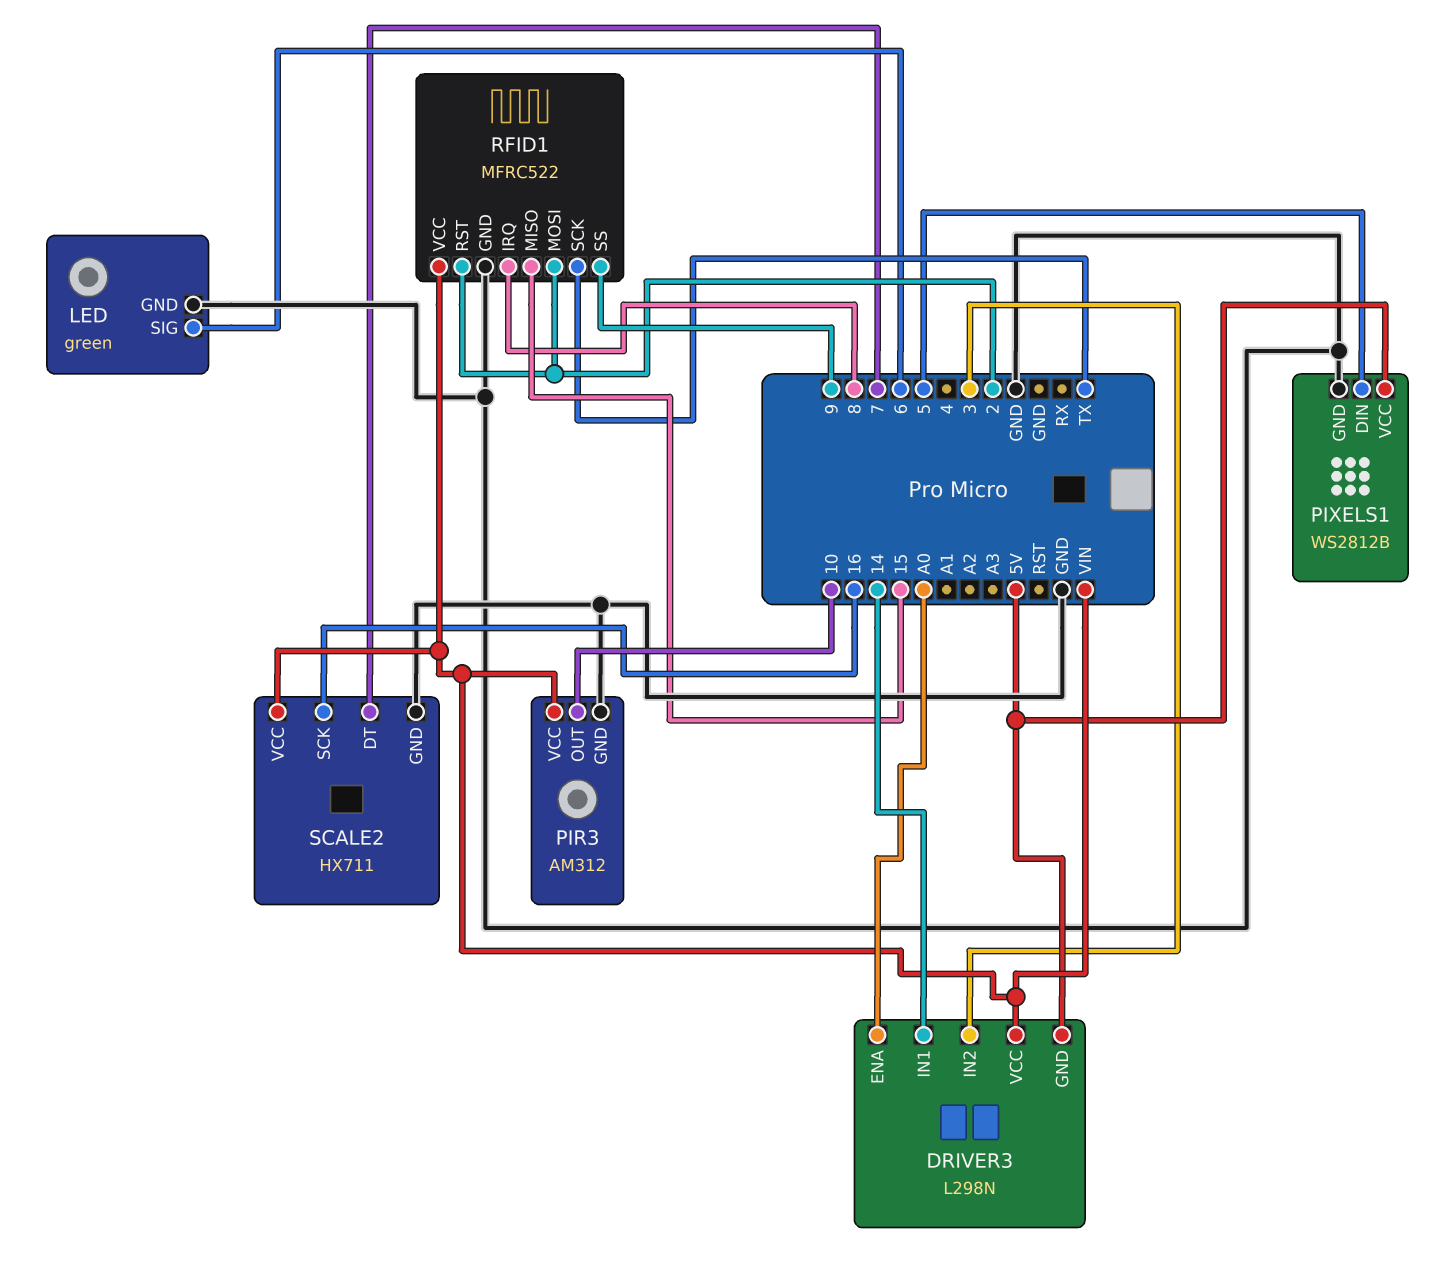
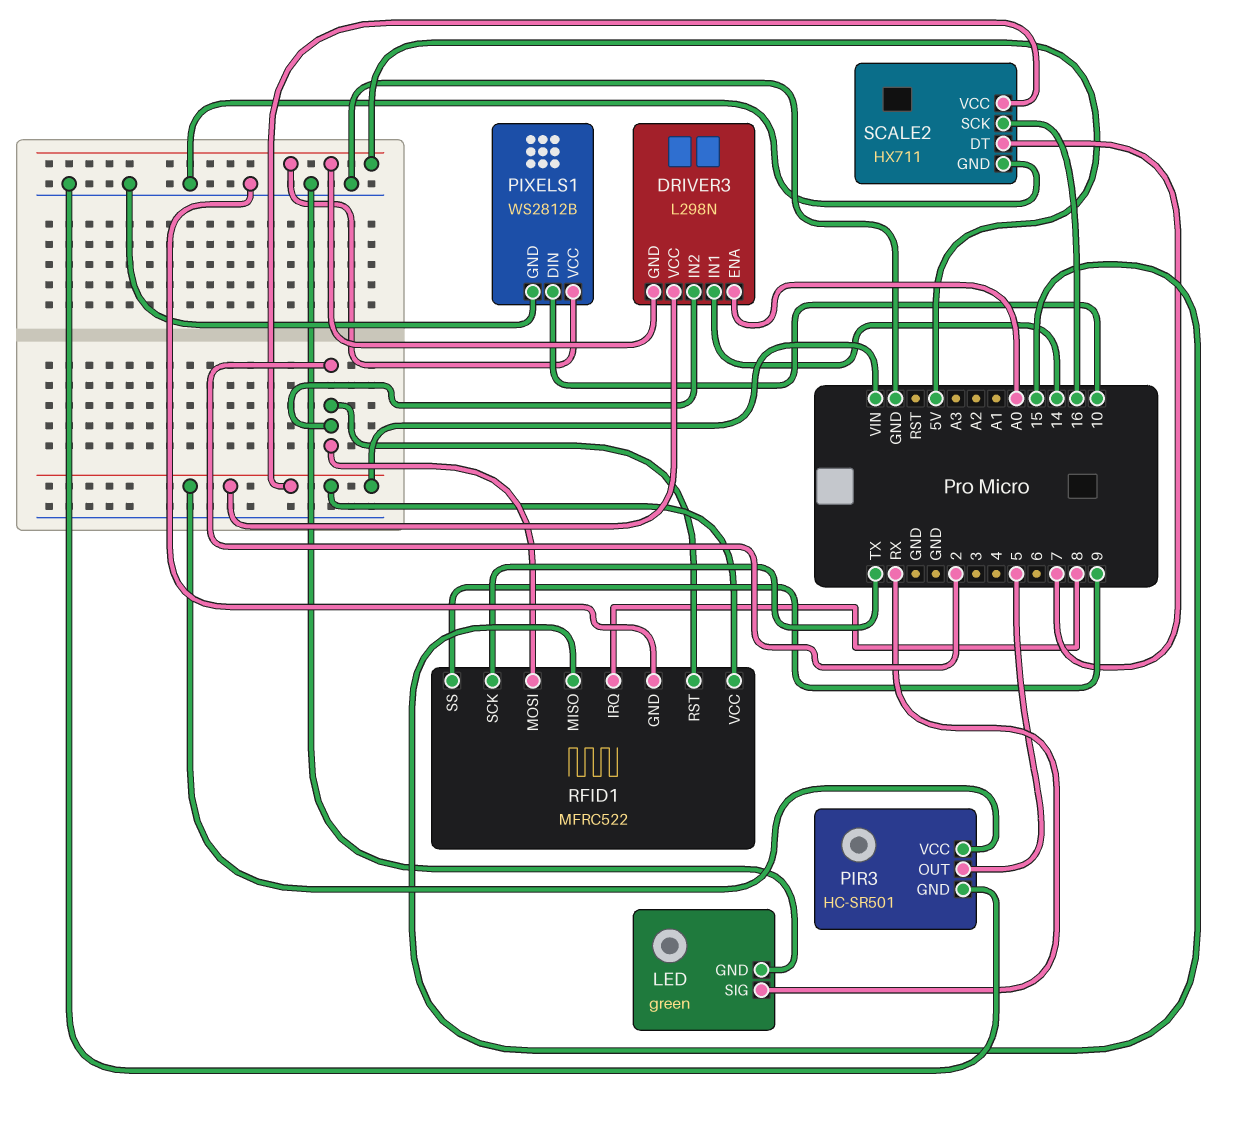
DRIVER3 pin IN2: 3 -> 2
LED pin SIG: 6 -> RX
PIR3: AM312 -> HC-SR501
PIR3 pin OUT: 10 -> 5
PIXELS1 pin DIN: 5 -> 10

